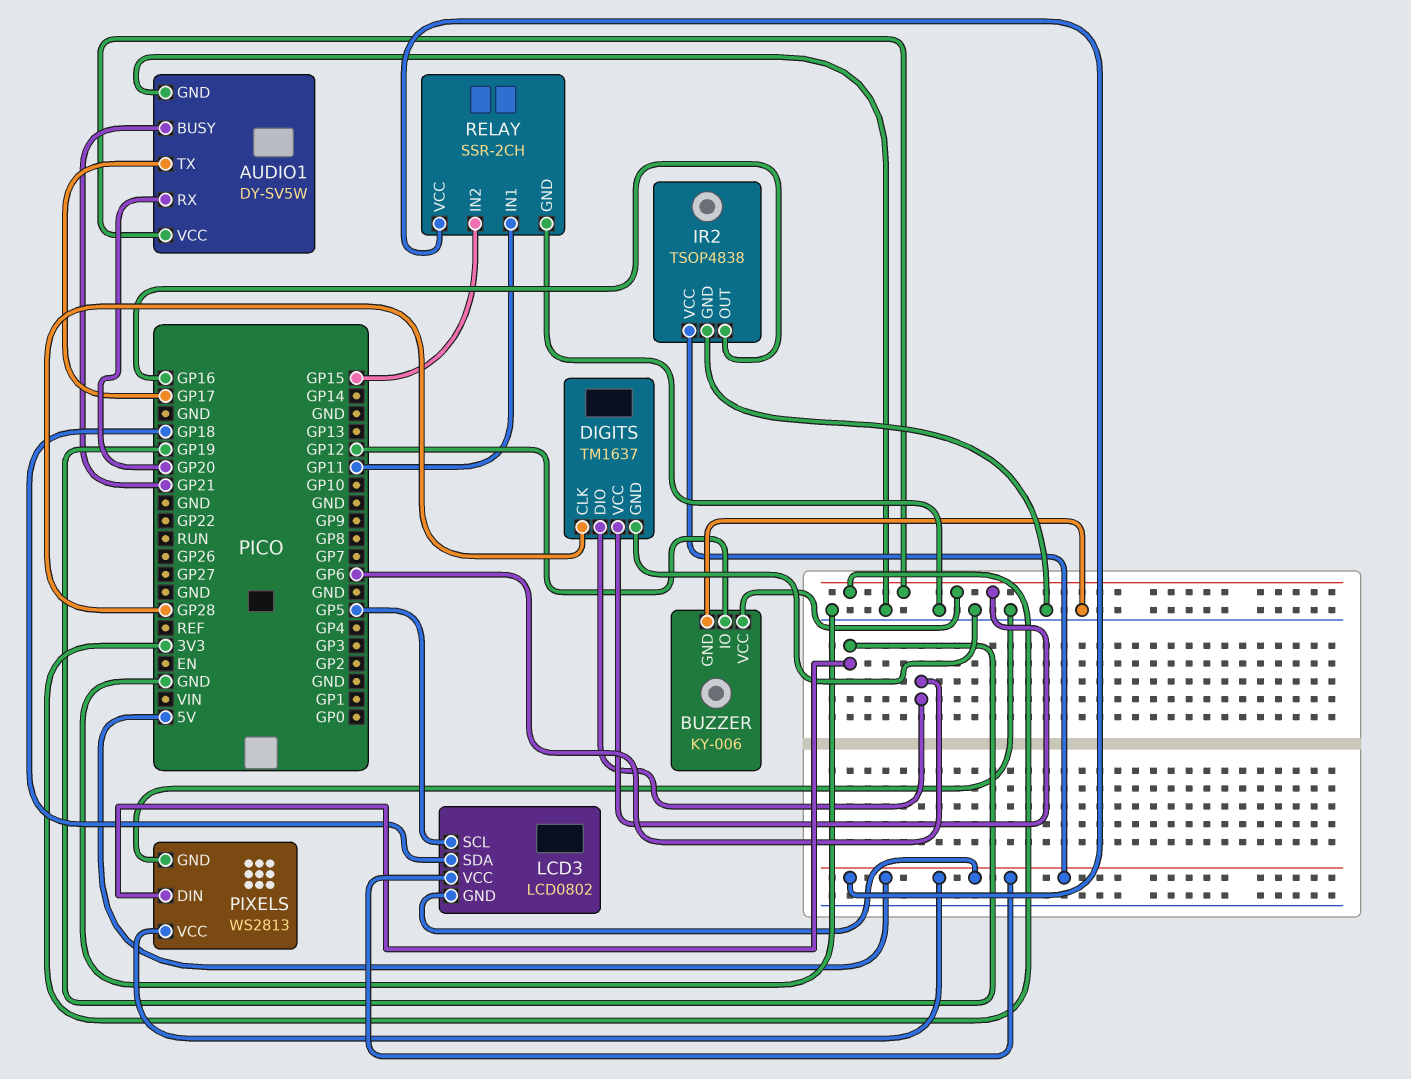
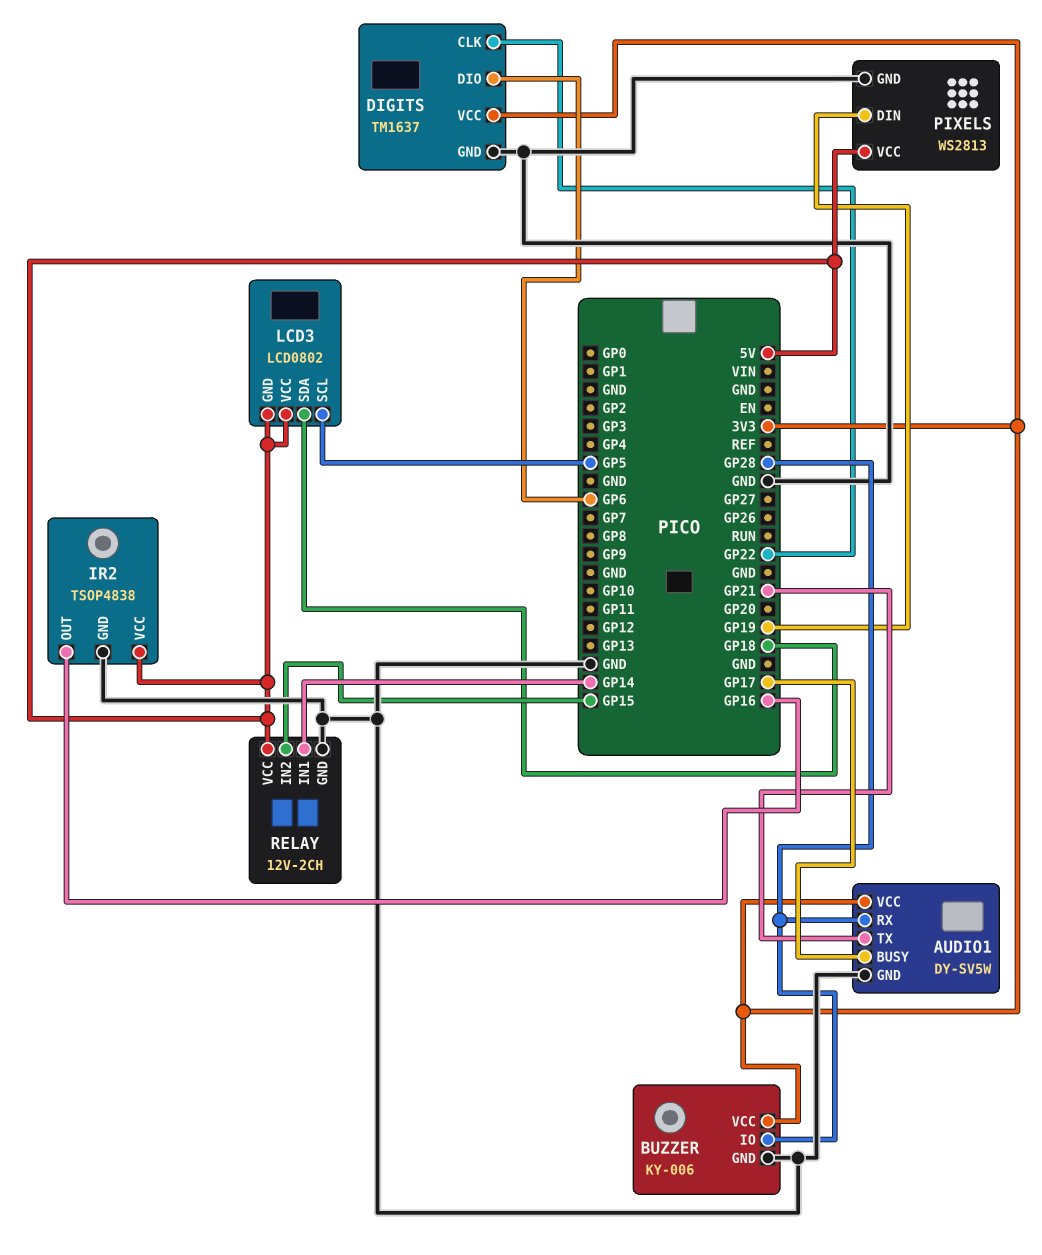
AUDIO1 pin BUSY: GP21 -> GP17
AUDIO1 pin RX: GP20 -> GP28
AUDIO1 pin TX: GP17 -> GP21
BUZZER pin IO: GP12 -> GP28
DIGITS pin CLK: GP28 -> GP22
RELAY: SSR-2CH -> 12V-2CH
RELAY pin IN1: GP11 -> GP14

